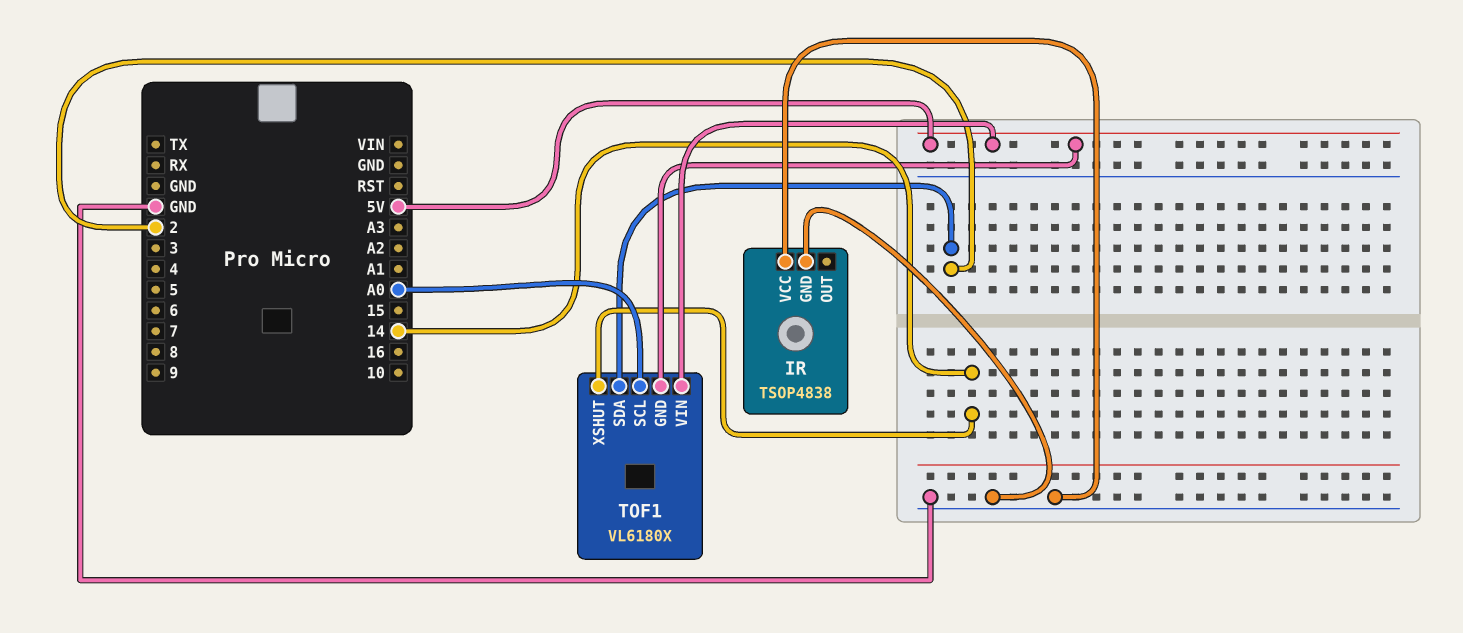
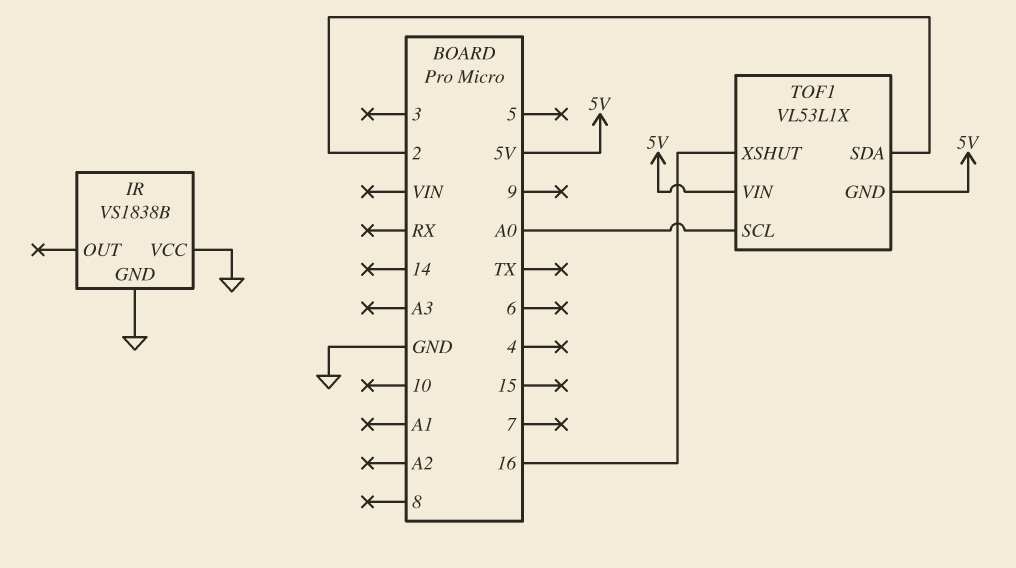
IR: TSOP4838 -> VS1838B
TOF1: VL6180X -> VL53L1X
TOF1 pin XSHUT: 14 -> 16

